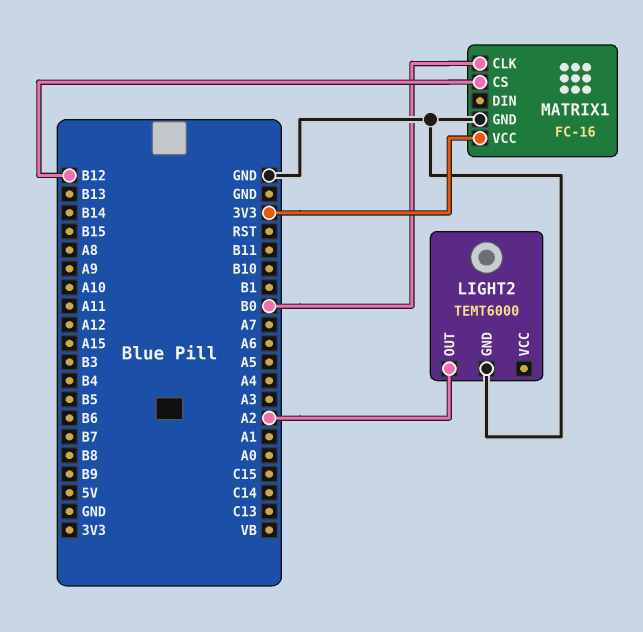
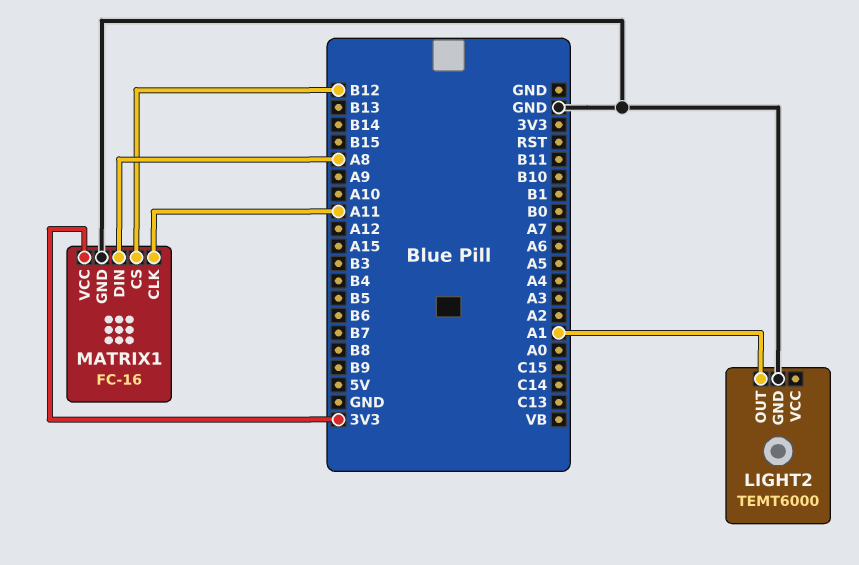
LIGHT2 pin OUT: A2 -> A1
MATRIX1 pin CLK: B0 -> A11
MATRIX1 pin DIN: none -> A8

